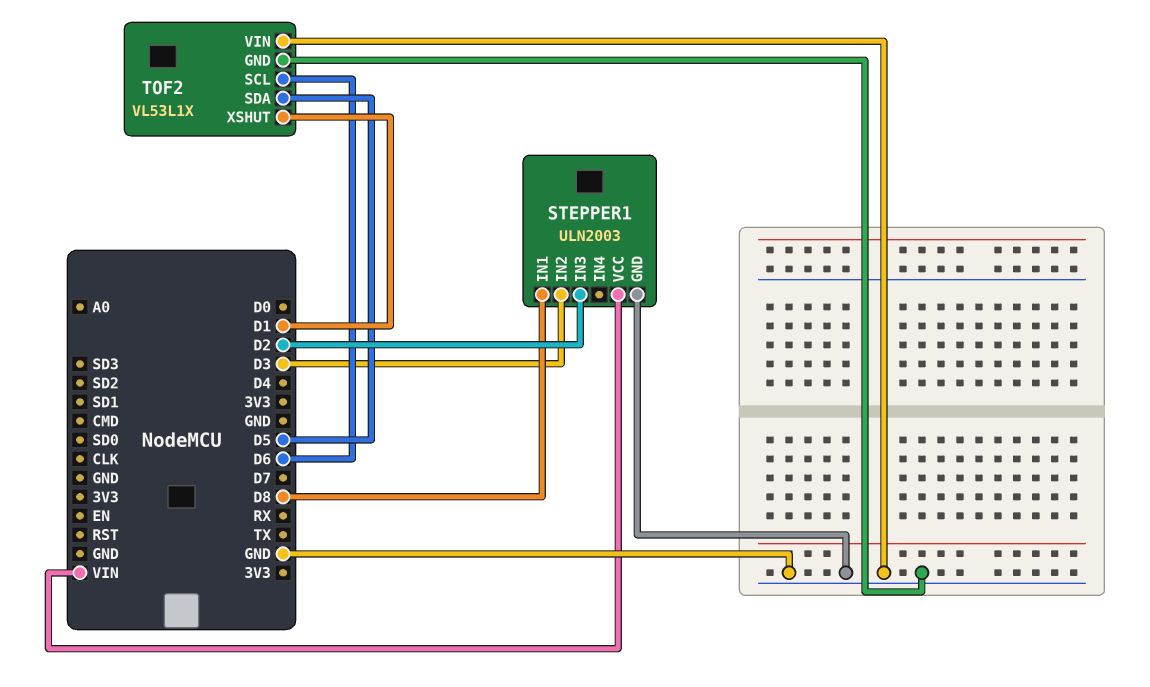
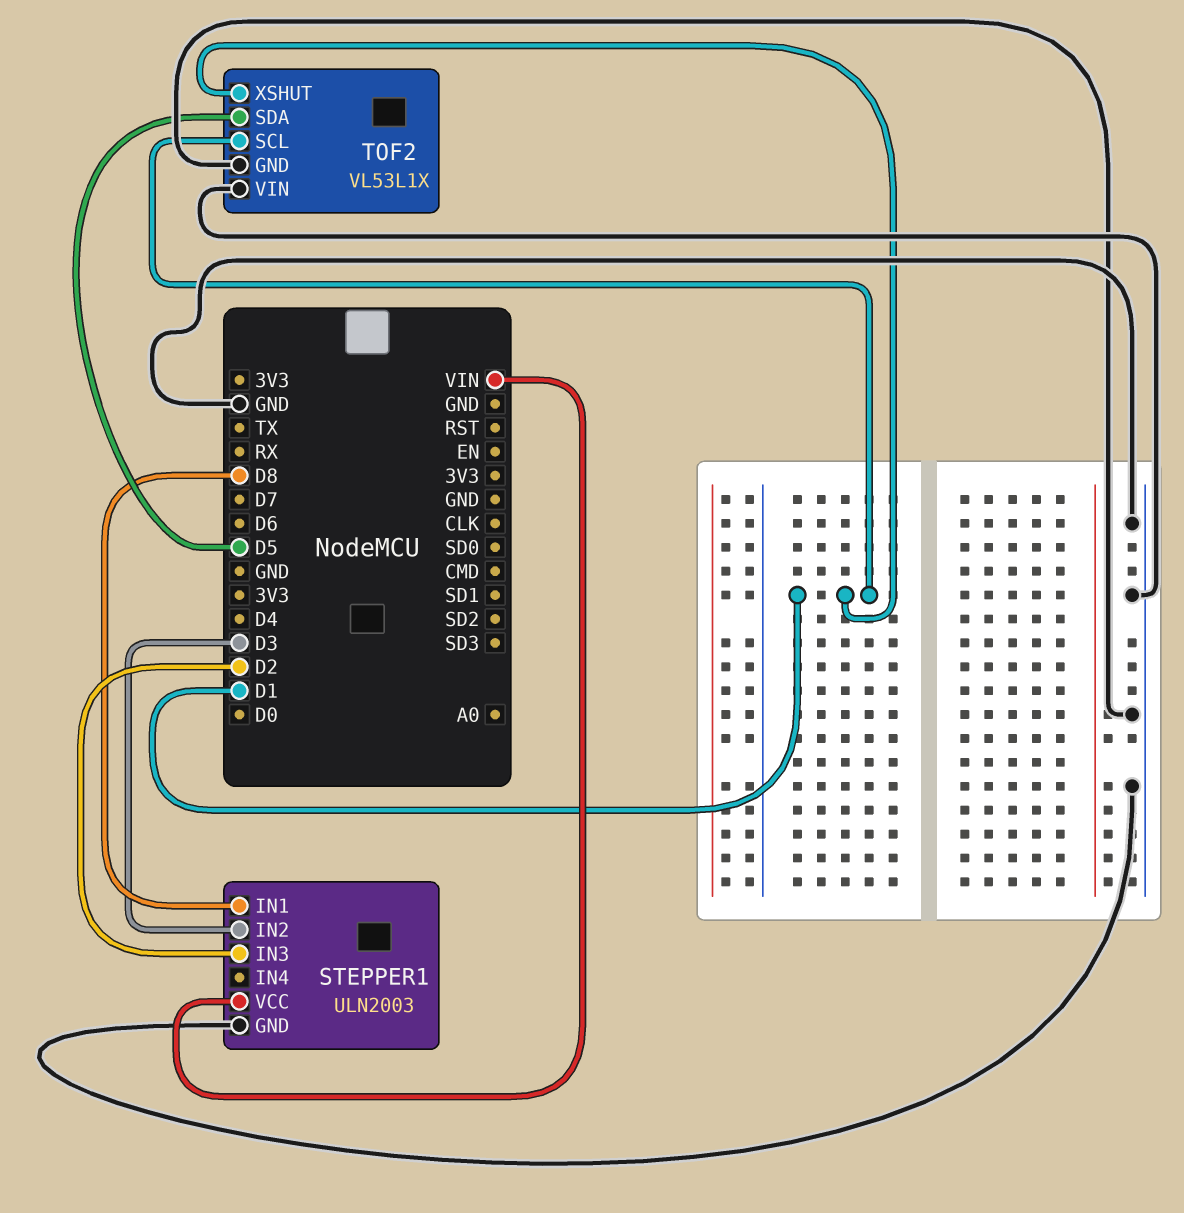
TOF2 pin SCL: D6 -> D1

